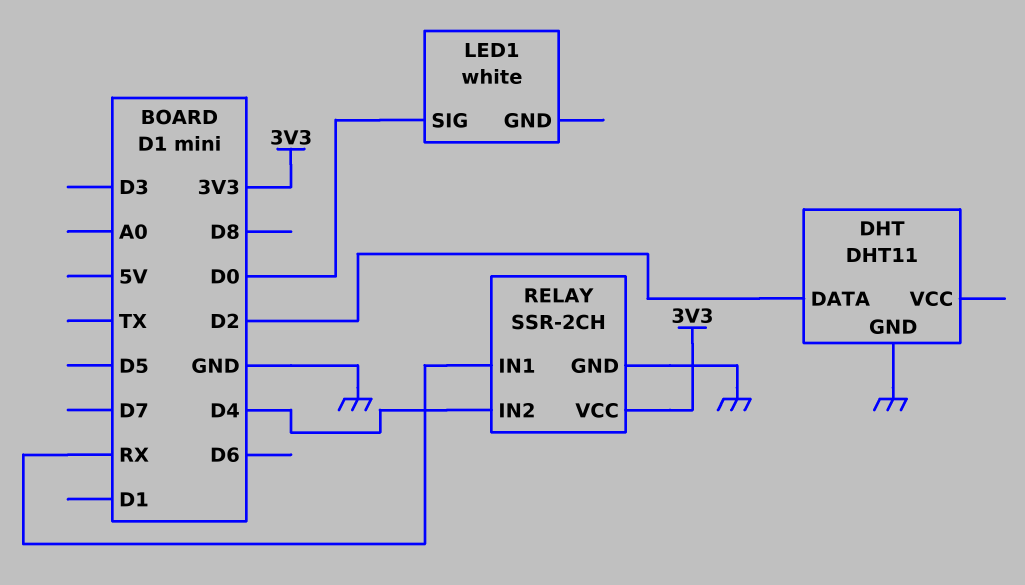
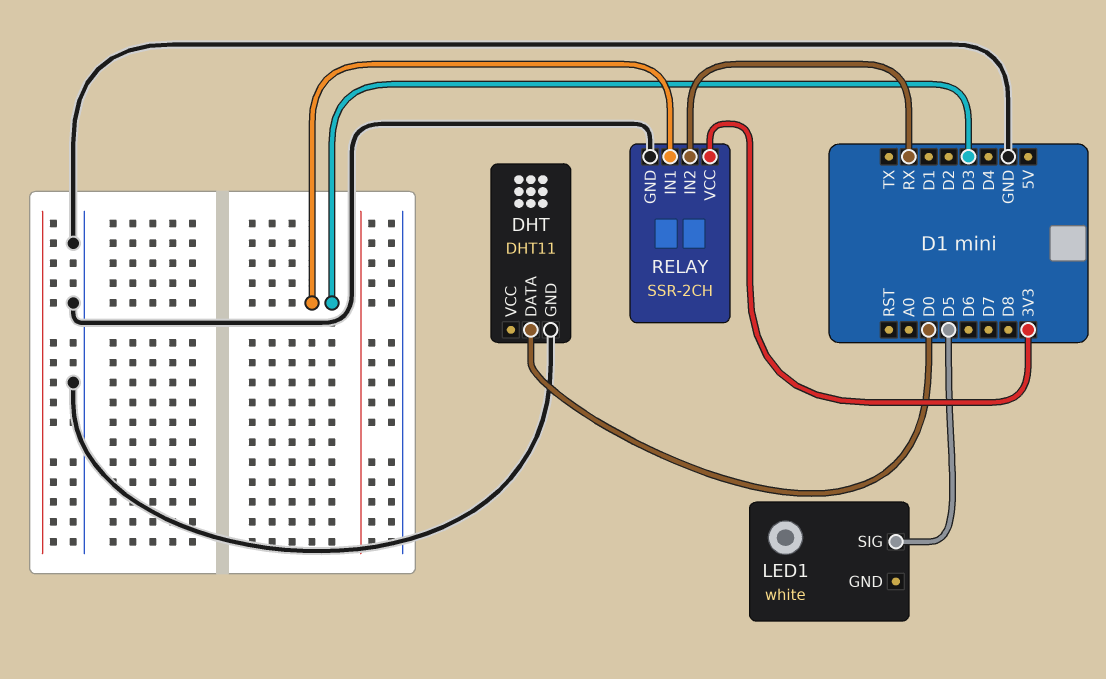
DHT pin DATA: D2 -> D0
LED1 pin SIG: D0 -> D5
RELAY pin IN1: RX -> D3
RELAY pin IN2: D4 -> RX

